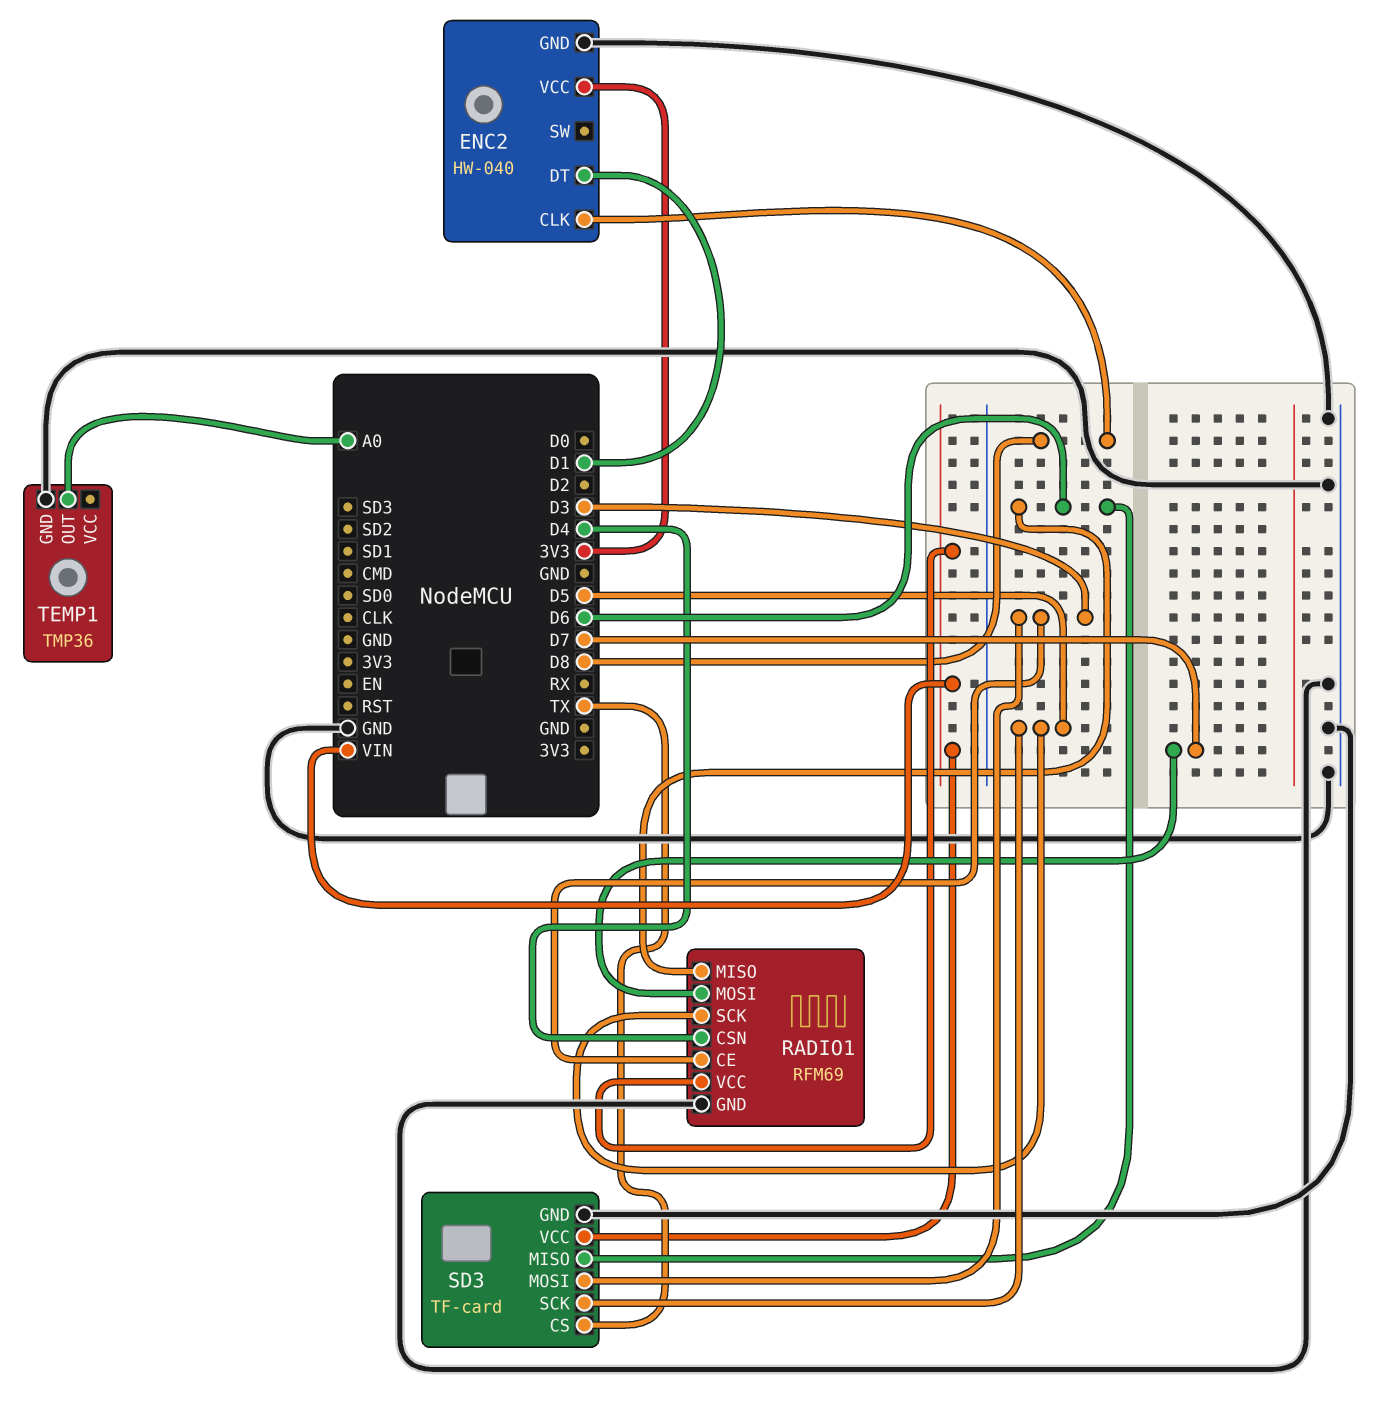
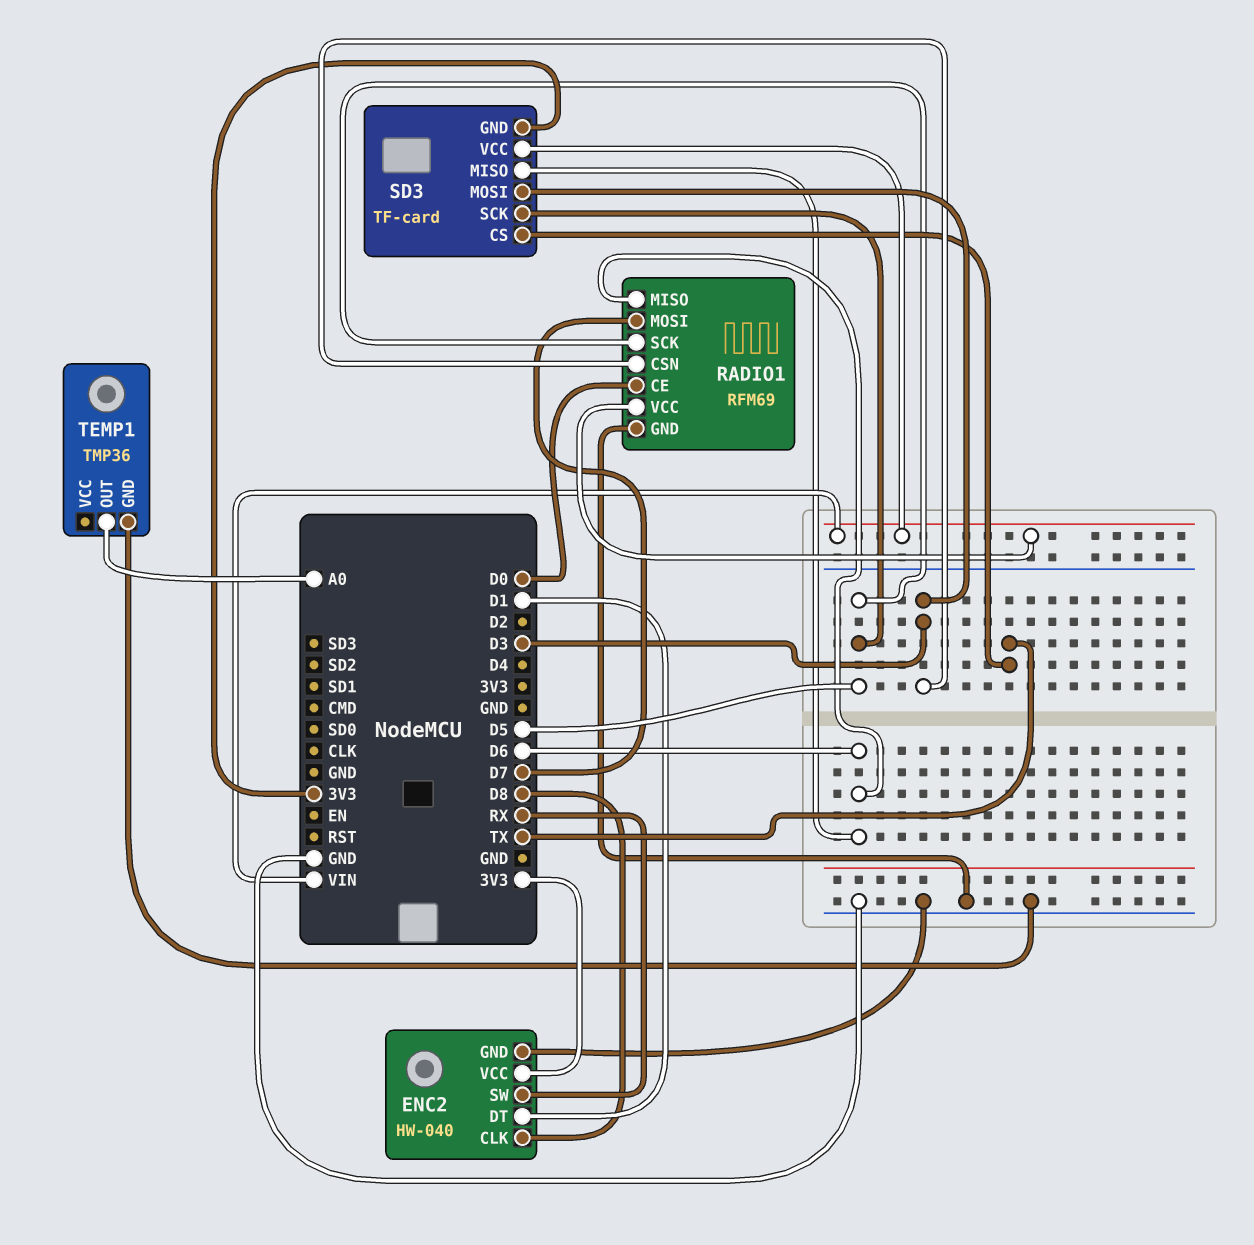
ENC2 pin SW: none -> RX
RADIO1 pin CE: D3 -> D0
RADIO1 pin CSN: D4 -> D3
SD3 pin GND: GND -> 3V3

